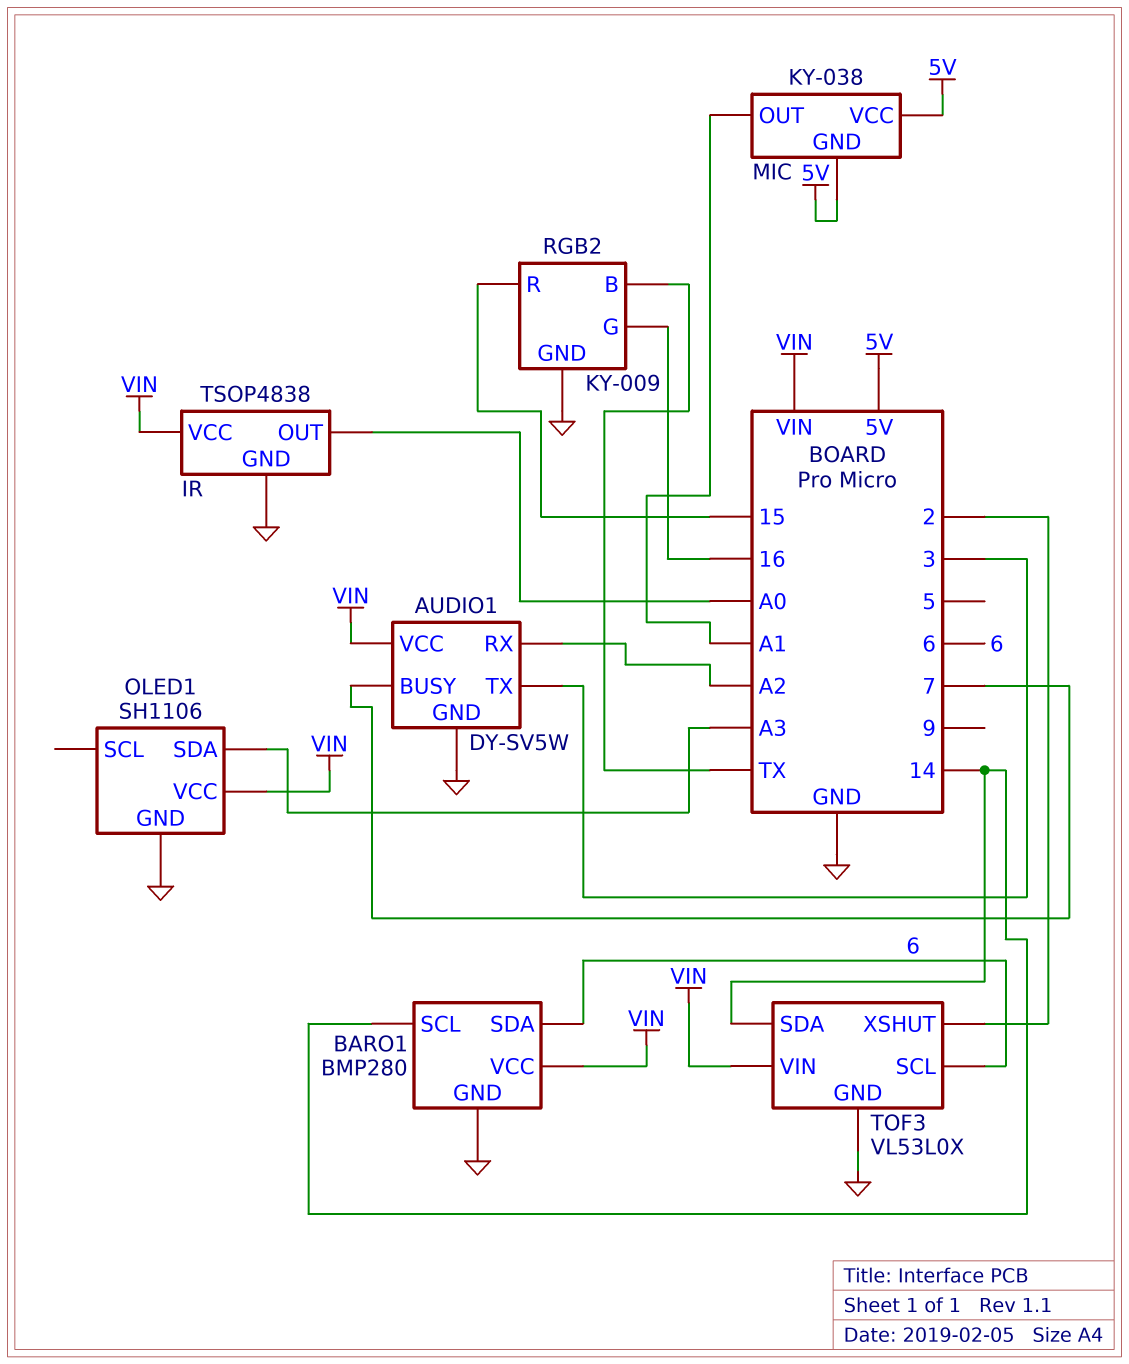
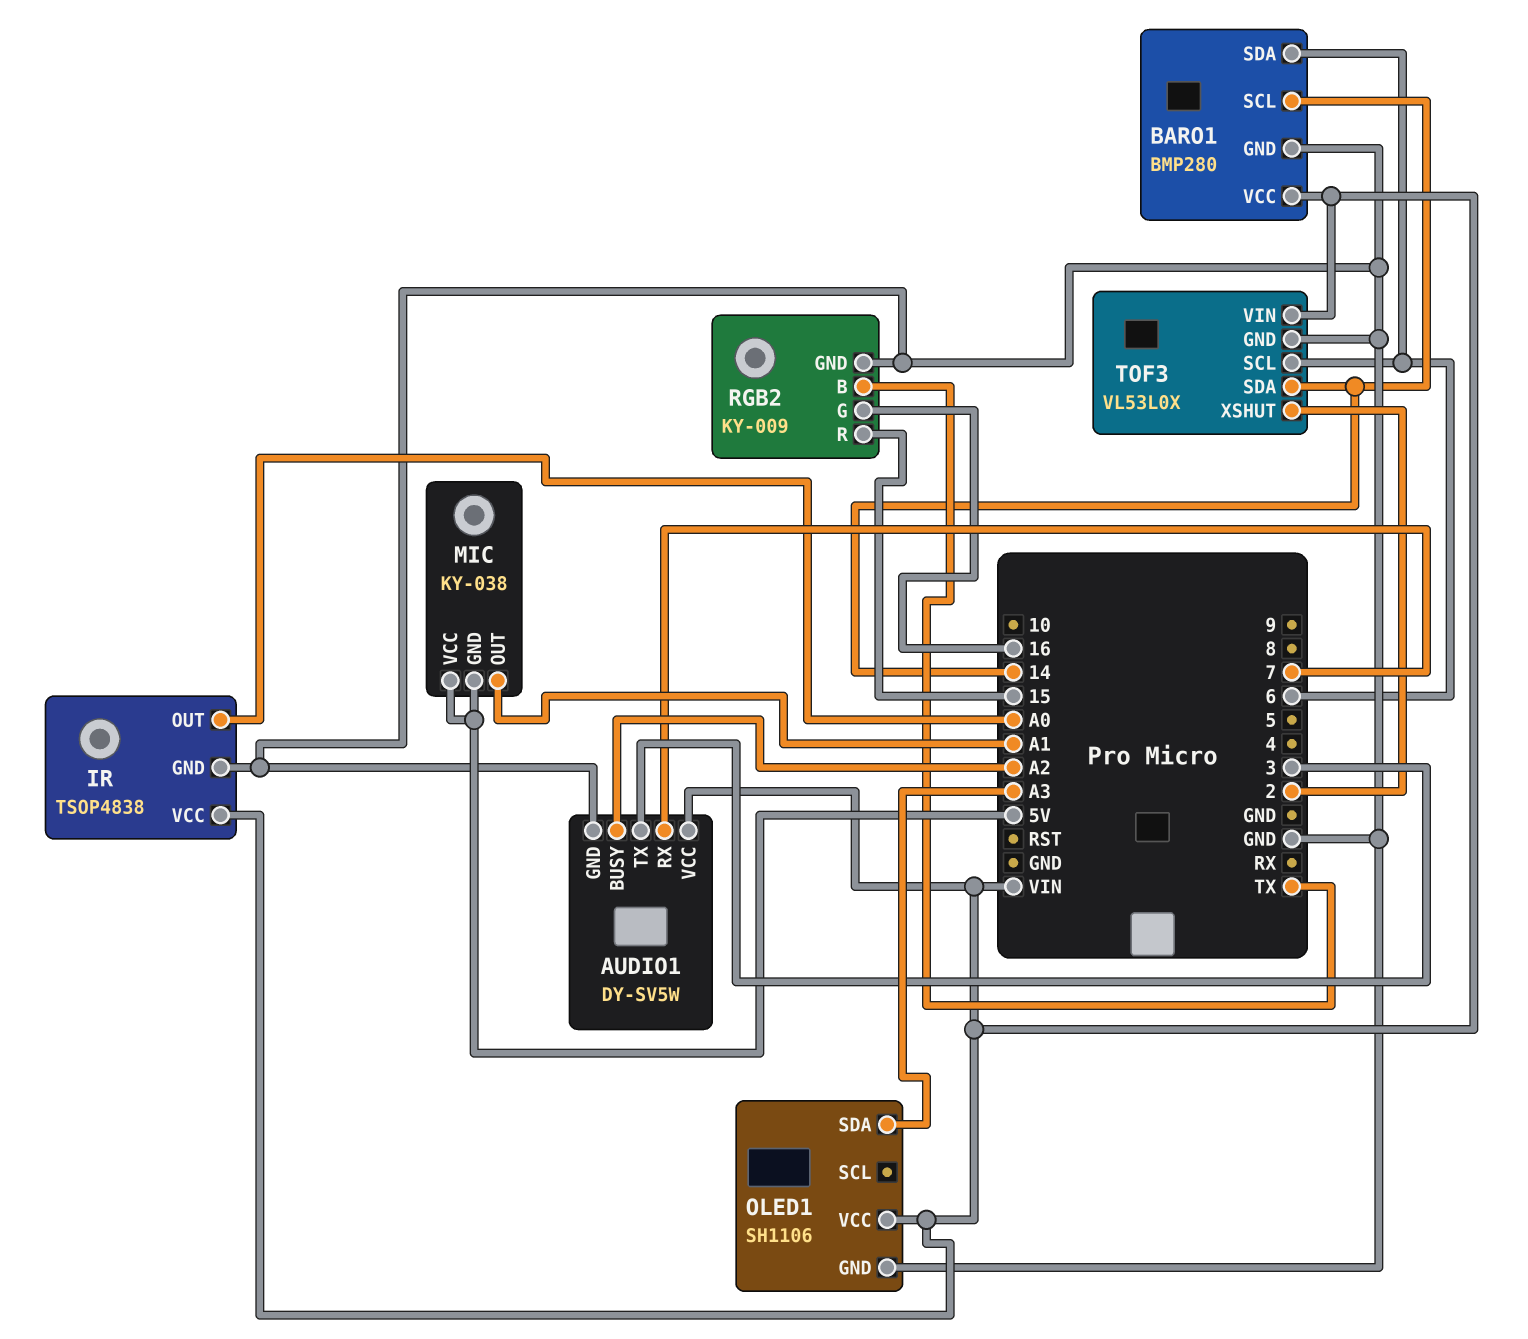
AUDIO1 pin BUSY: 7 -> A2
AUDIO1 pin RX: A2 -> 7

